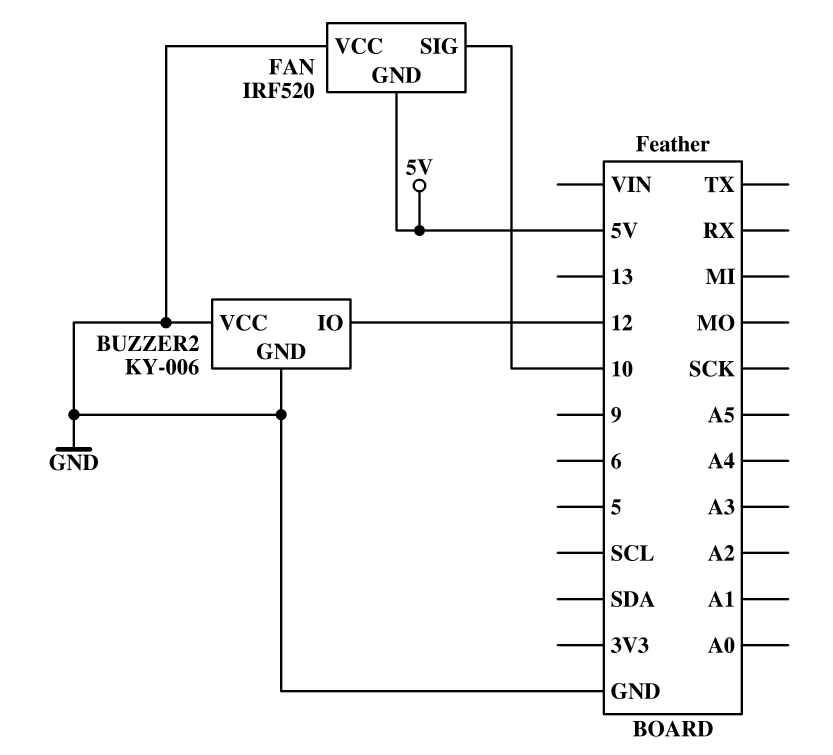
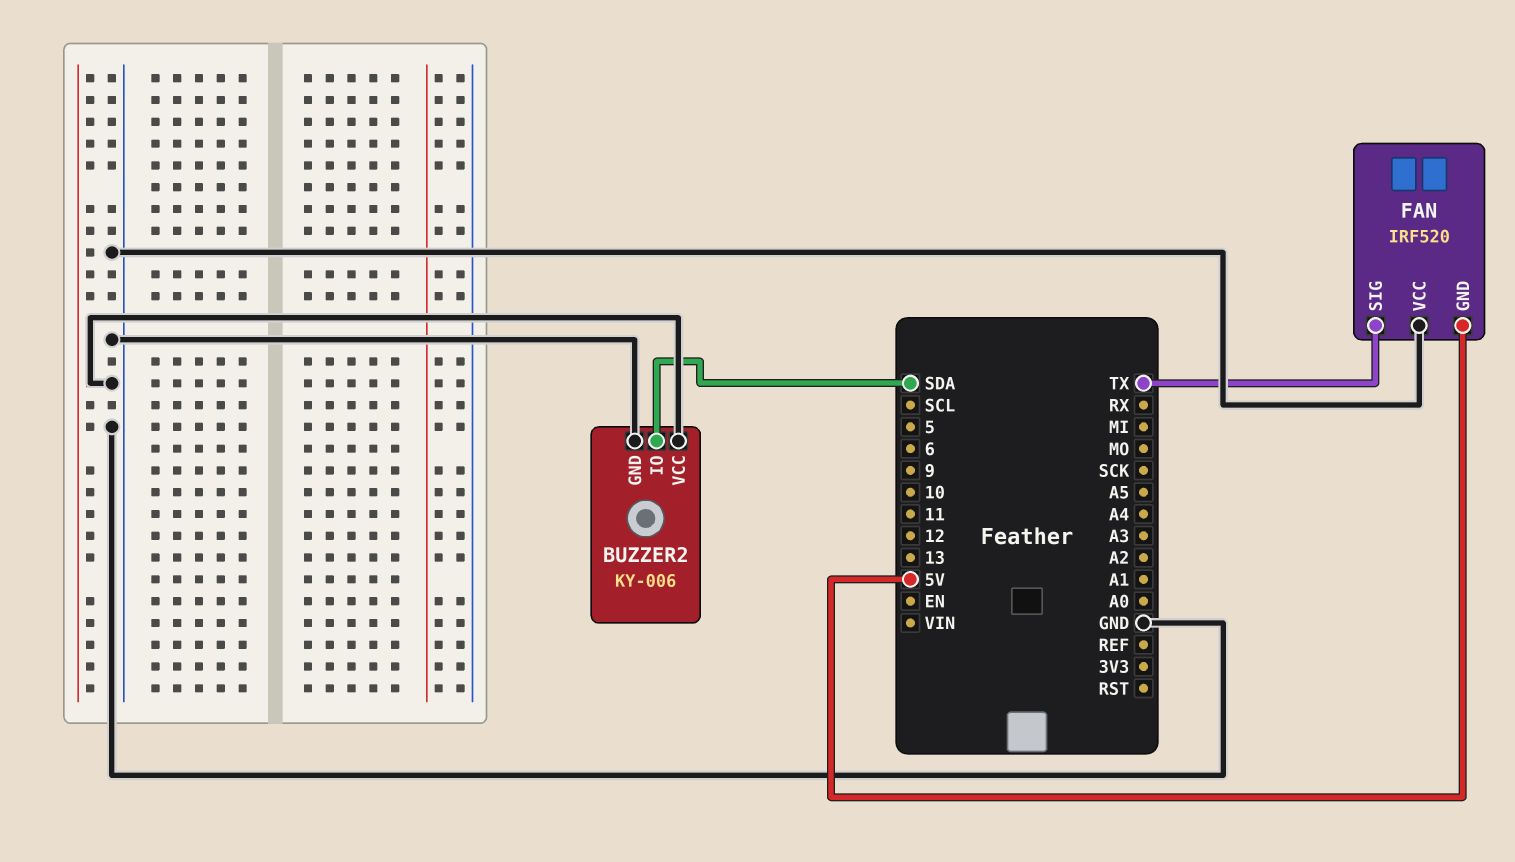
BUZZER2 pin IO: 12 -> SDA
FAN pin SIG: 10 -> TX

